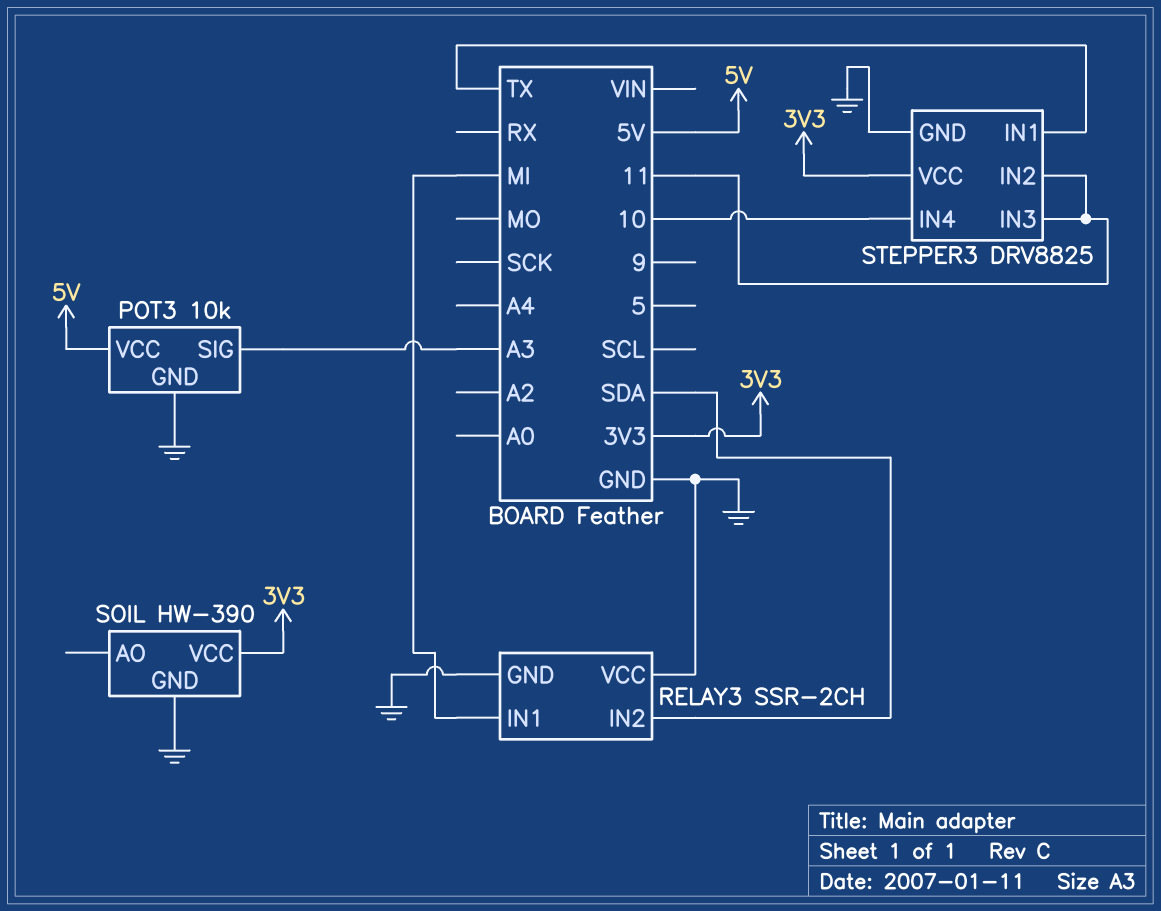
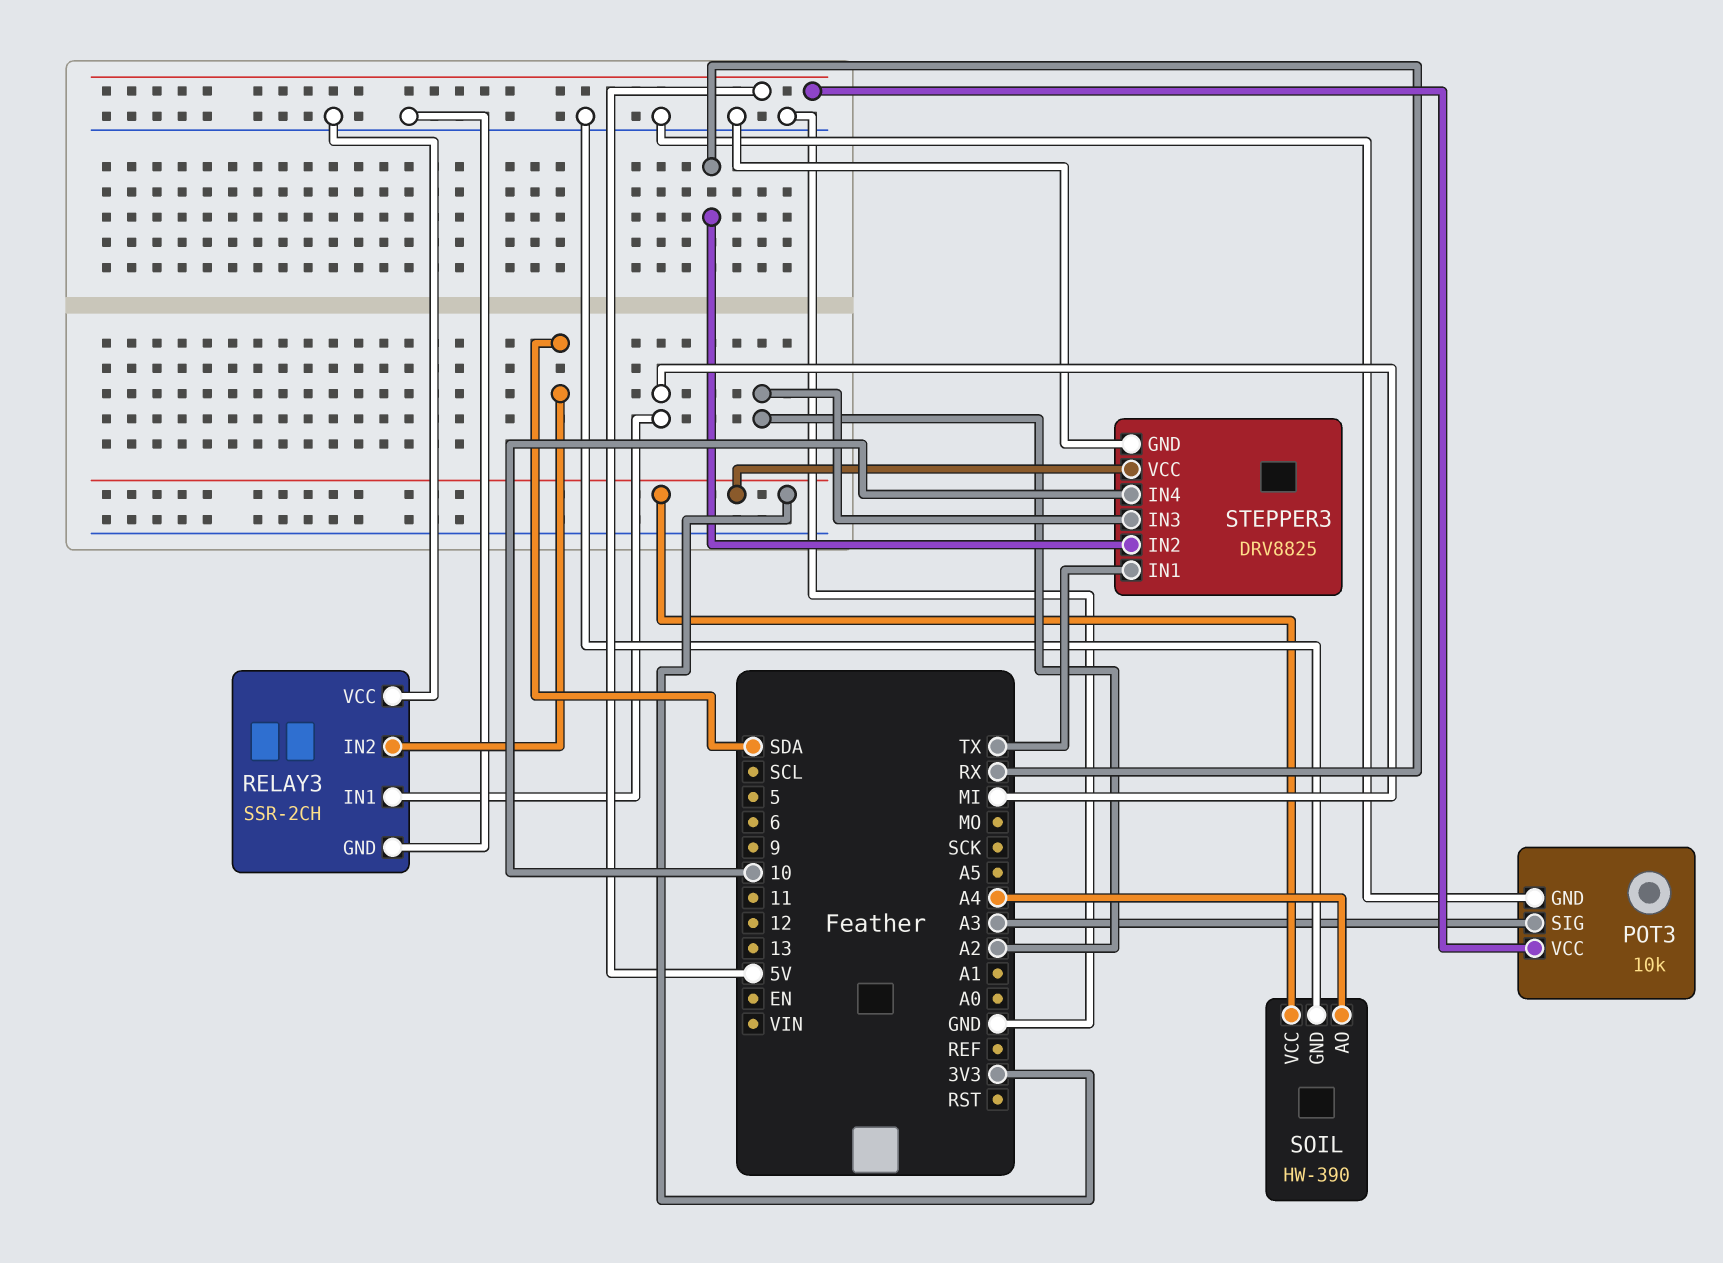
SOIL pin AO: none -> A4
STEPPER3 pin IN2: 11 -> RX
STEPPER3 pin IN3: 11 -> A2

